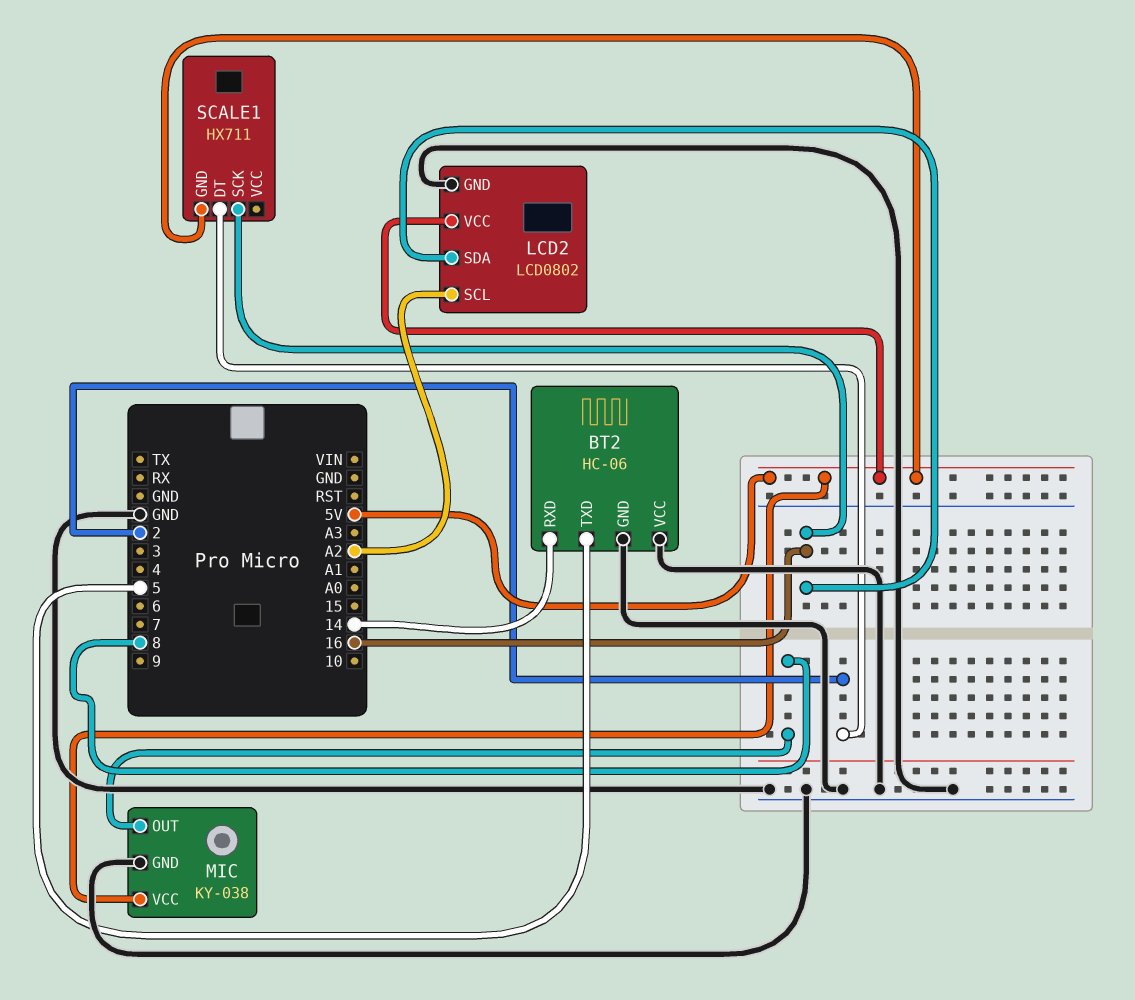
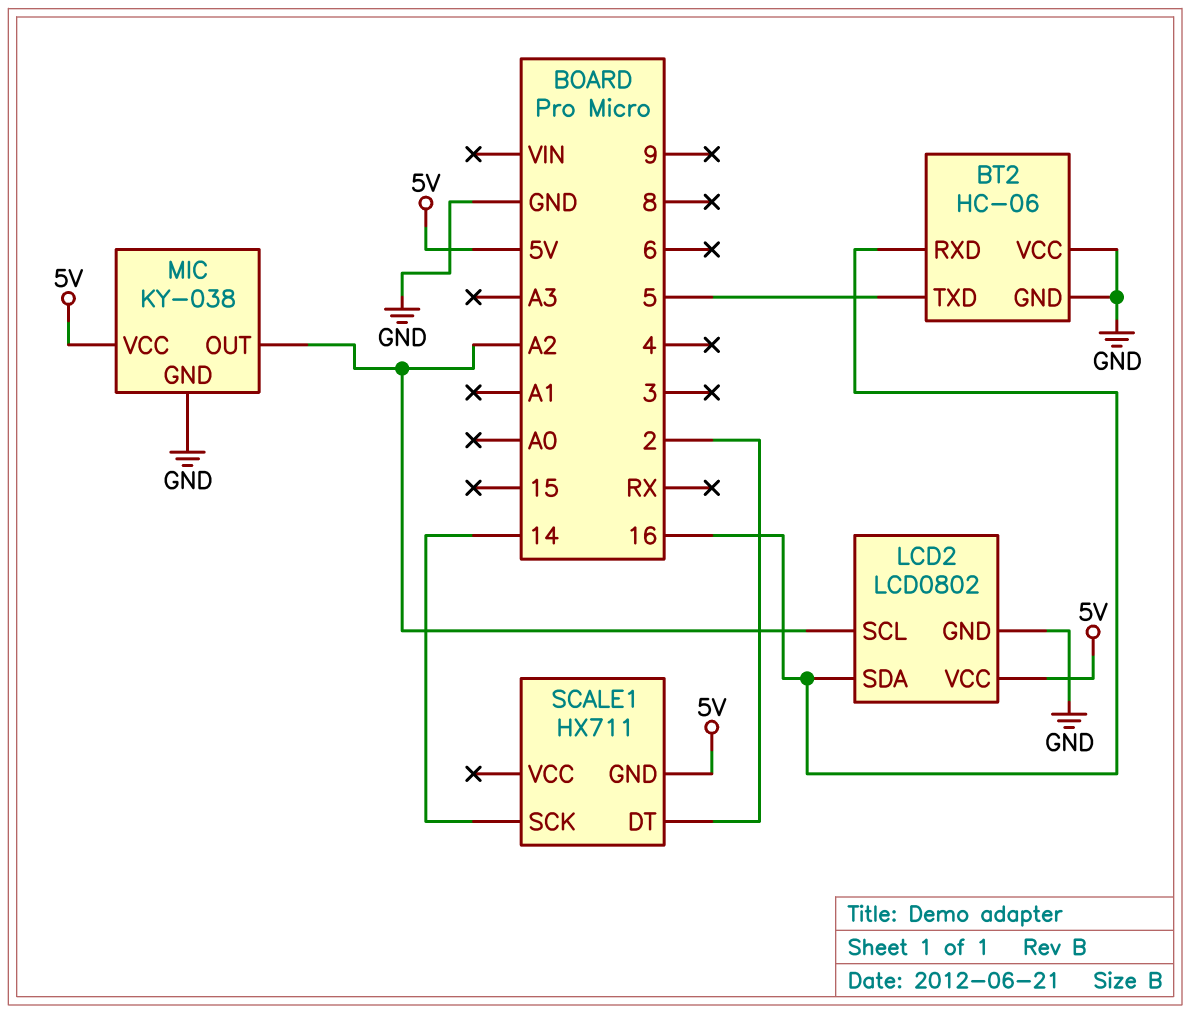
BT2 pin RXD: 14 -> 16
MIC pin OUT: 8 -> A2
SCALE1 pin SCK: 16 -> 14

